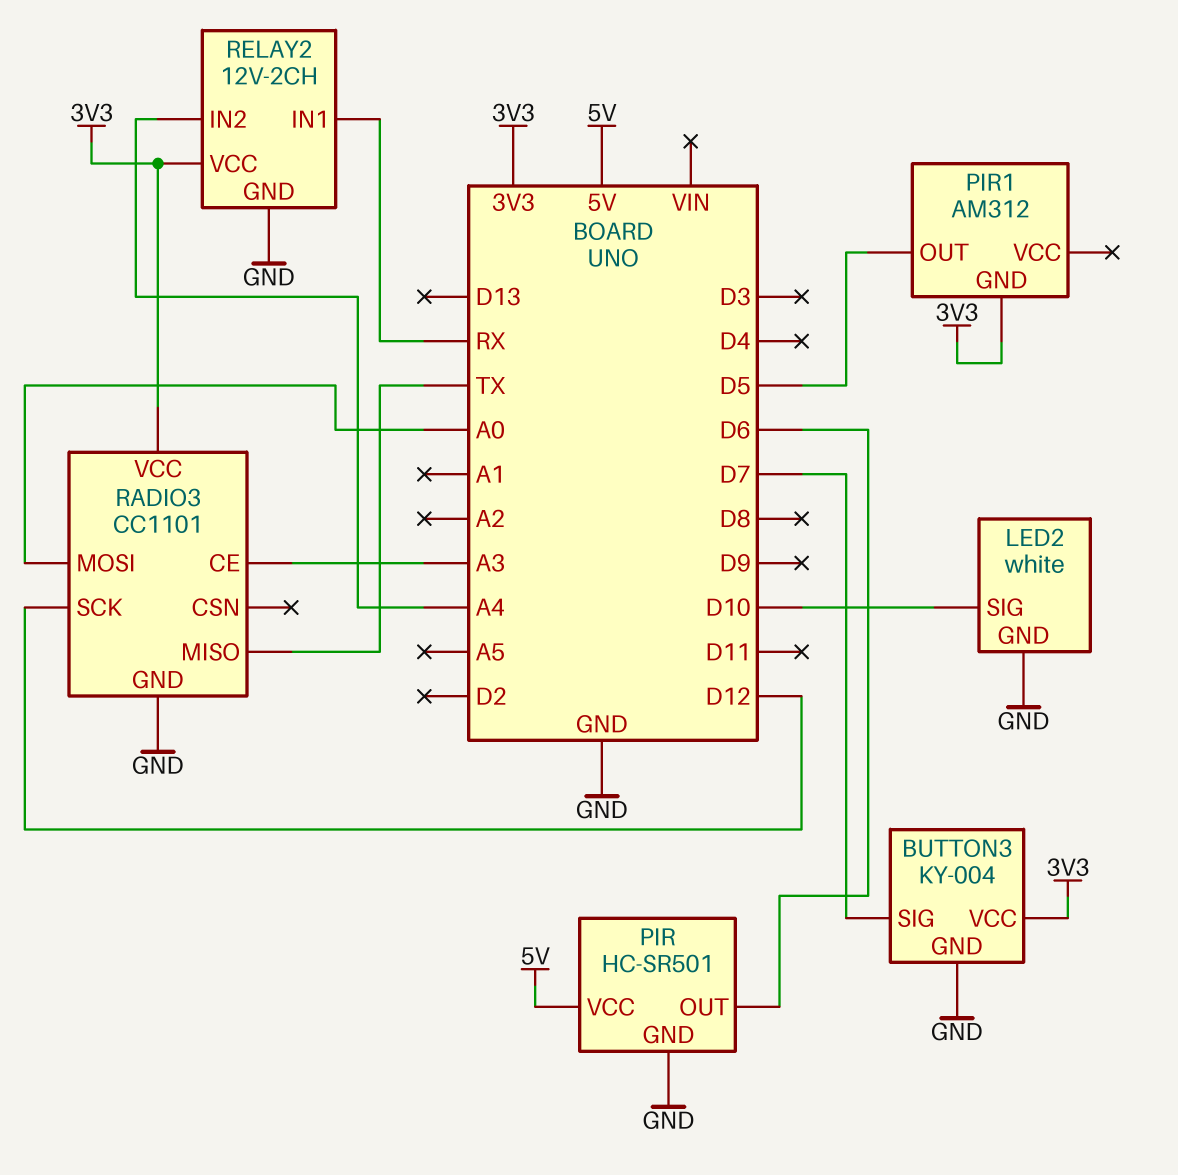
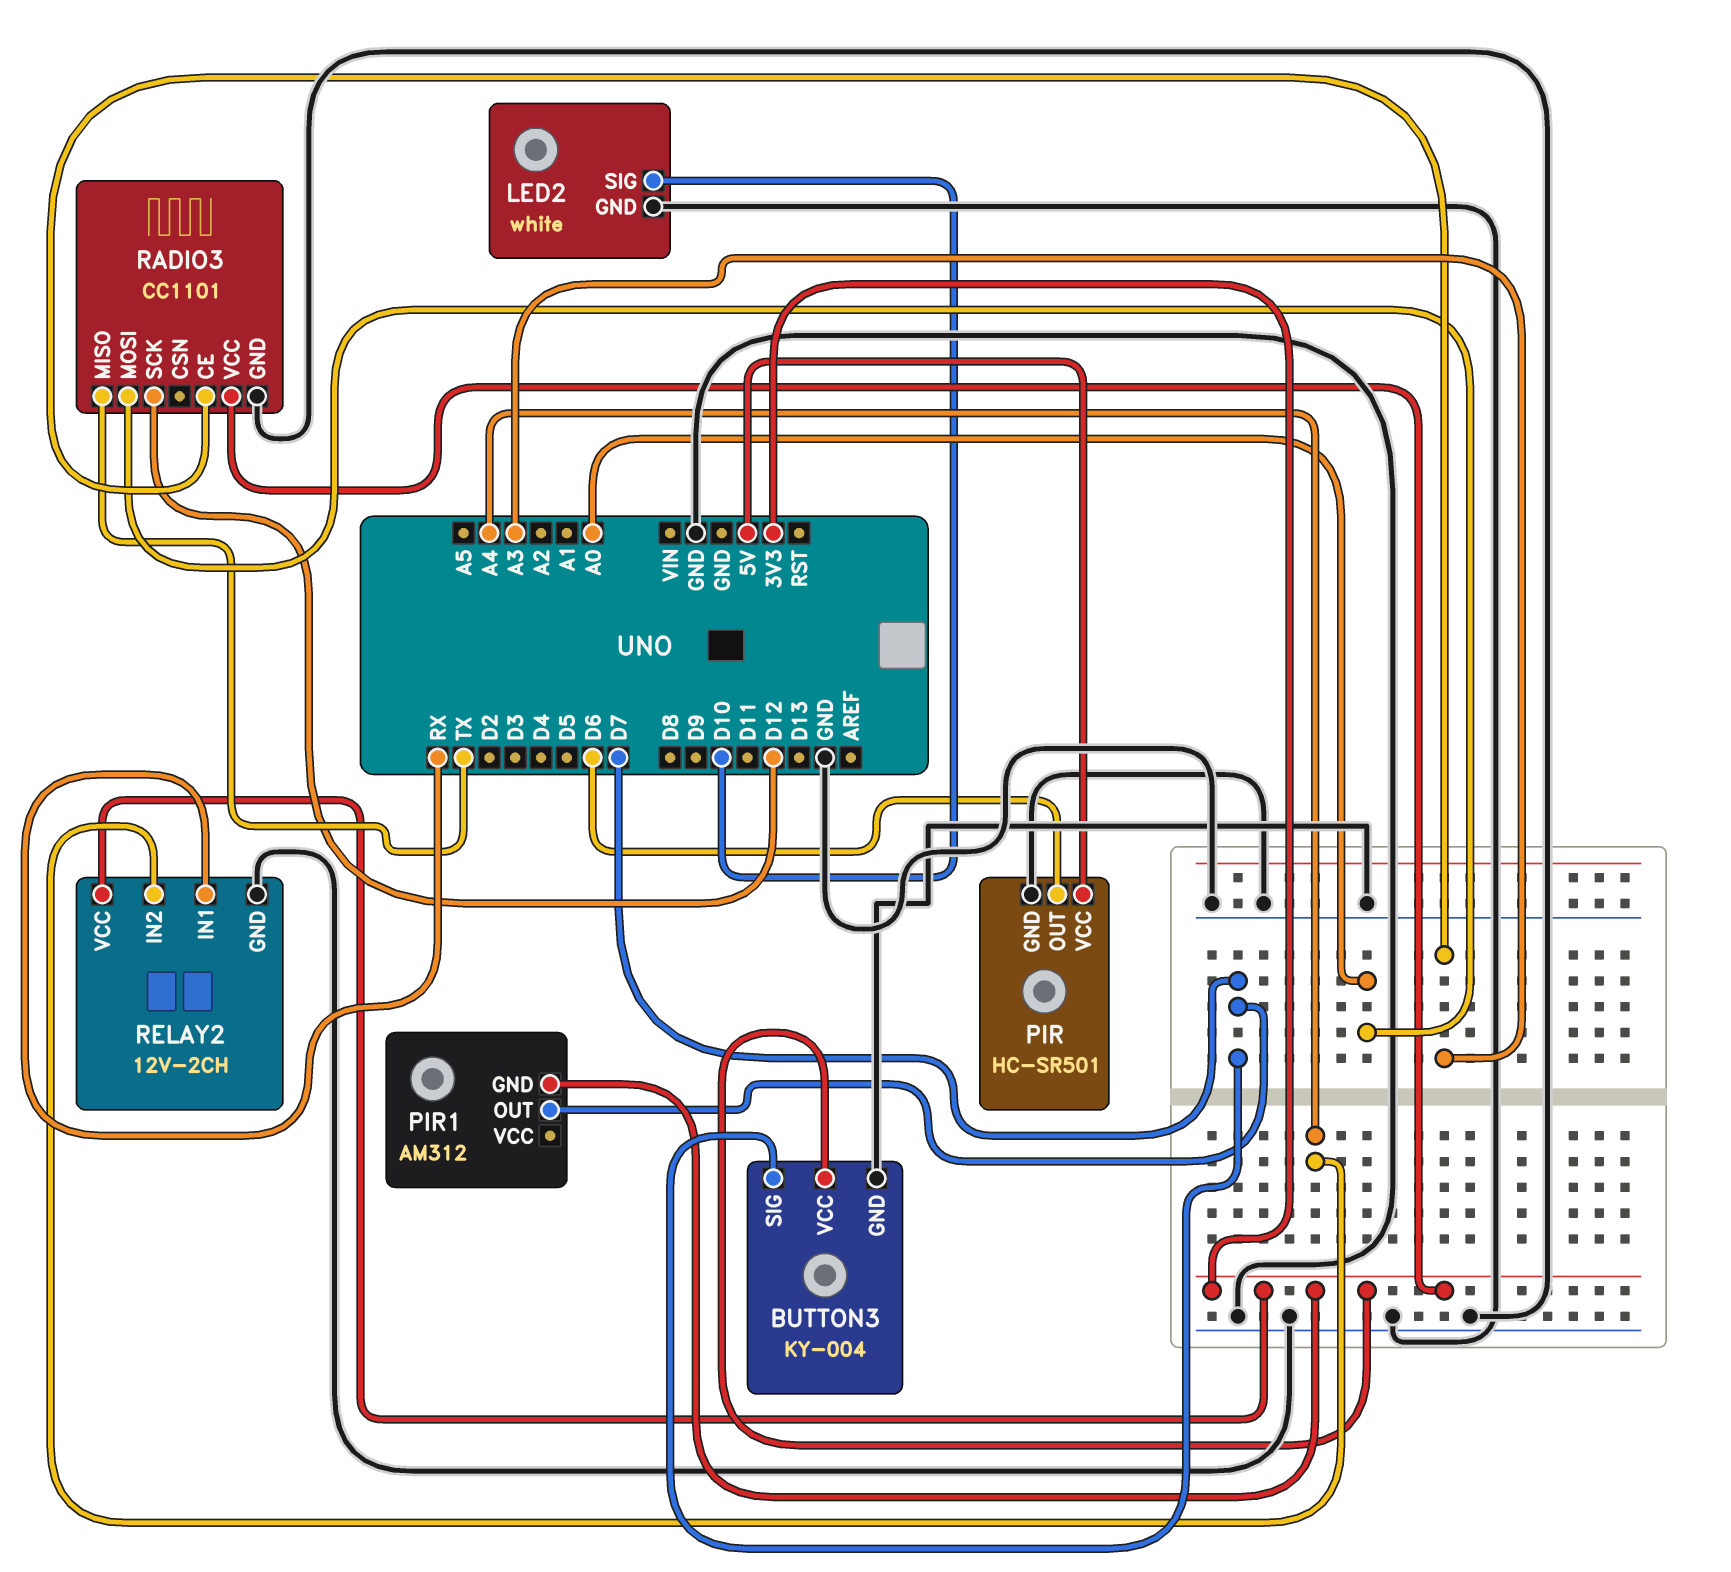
PIR1 pin OUT: D5 -> D7

